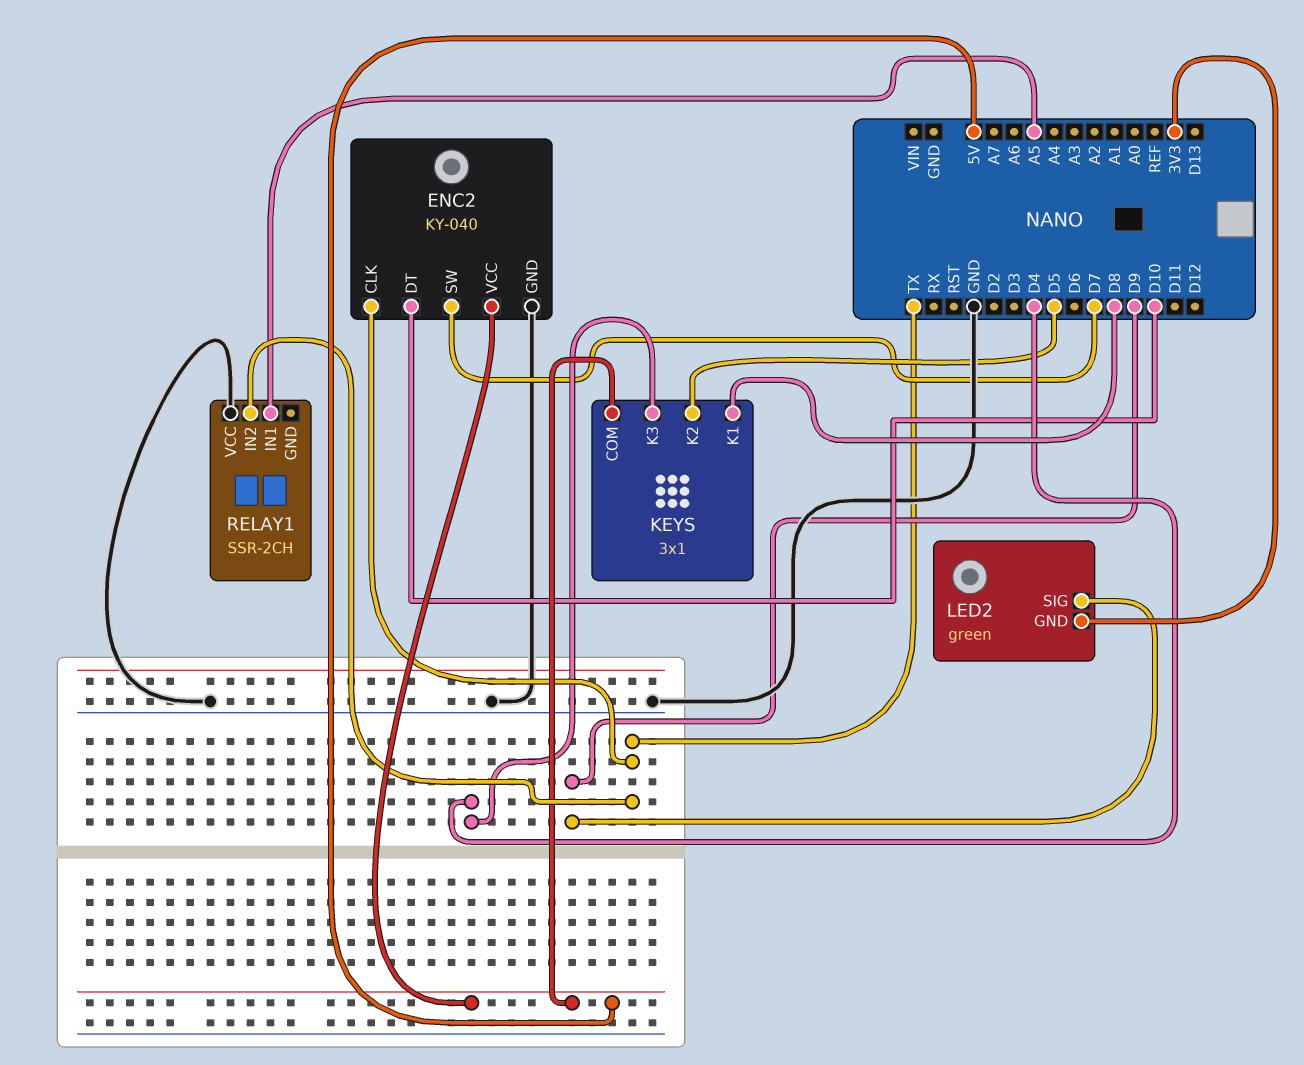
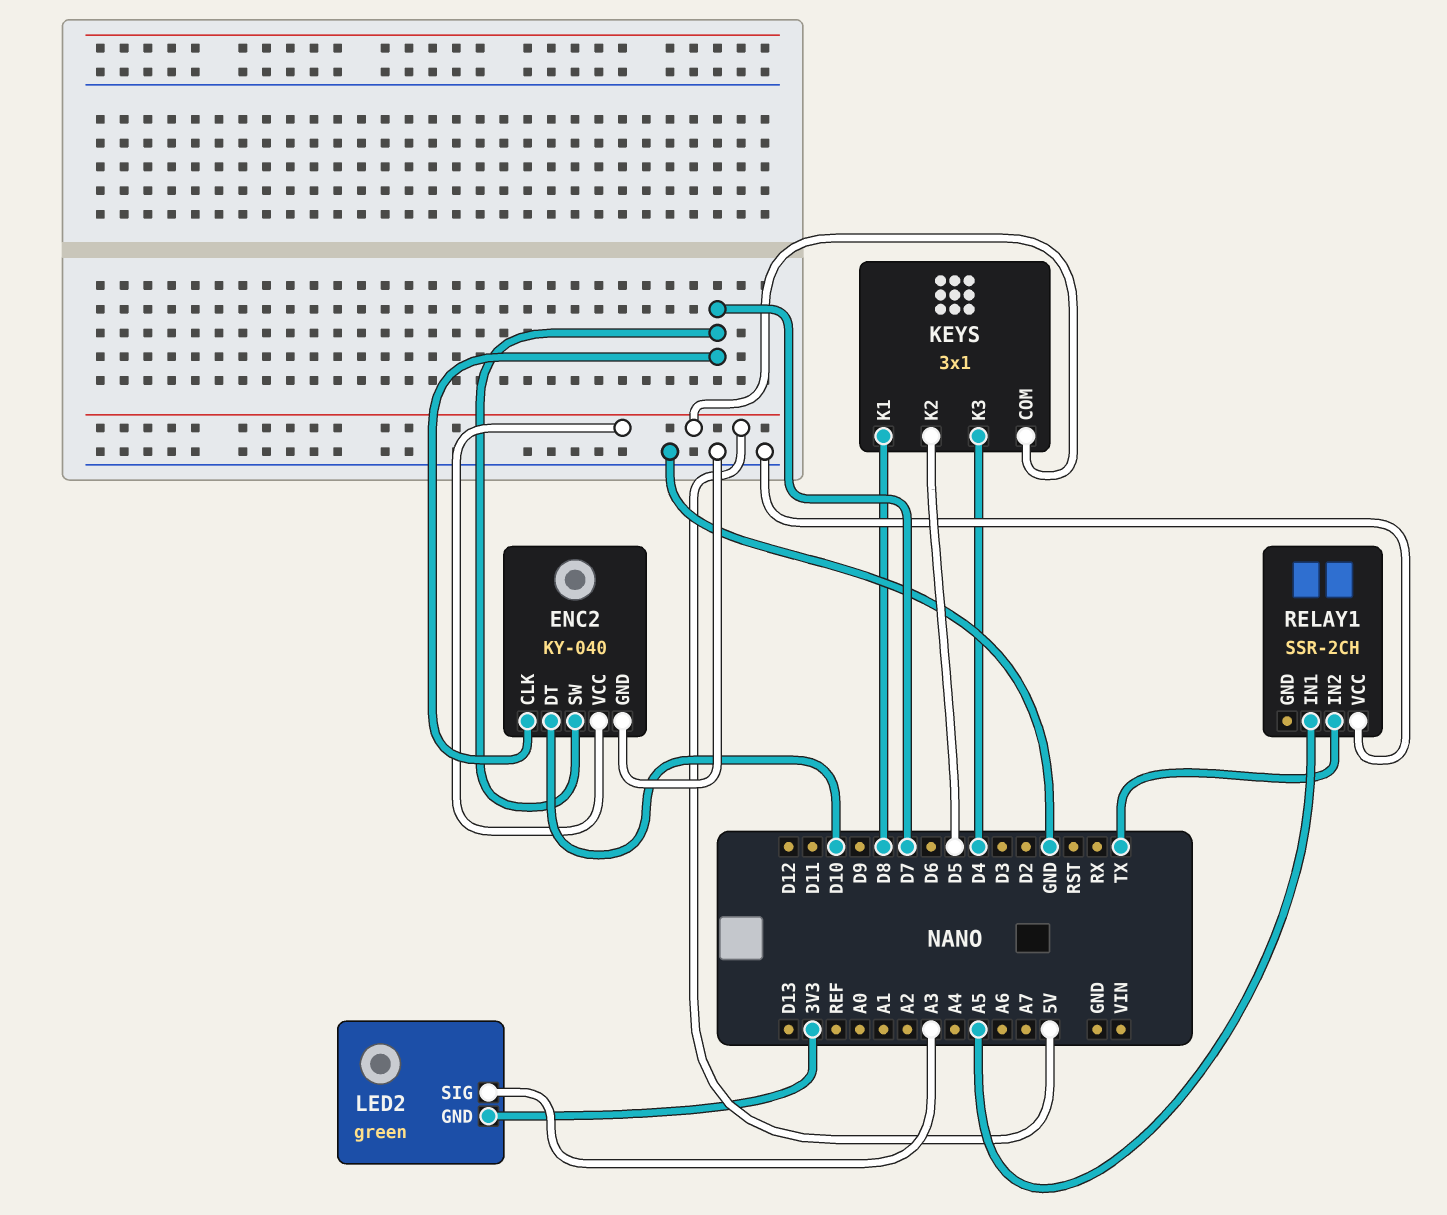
ENC2 pin CLK: TX -> D7
LED2 pin SIG: D9 -> A3

